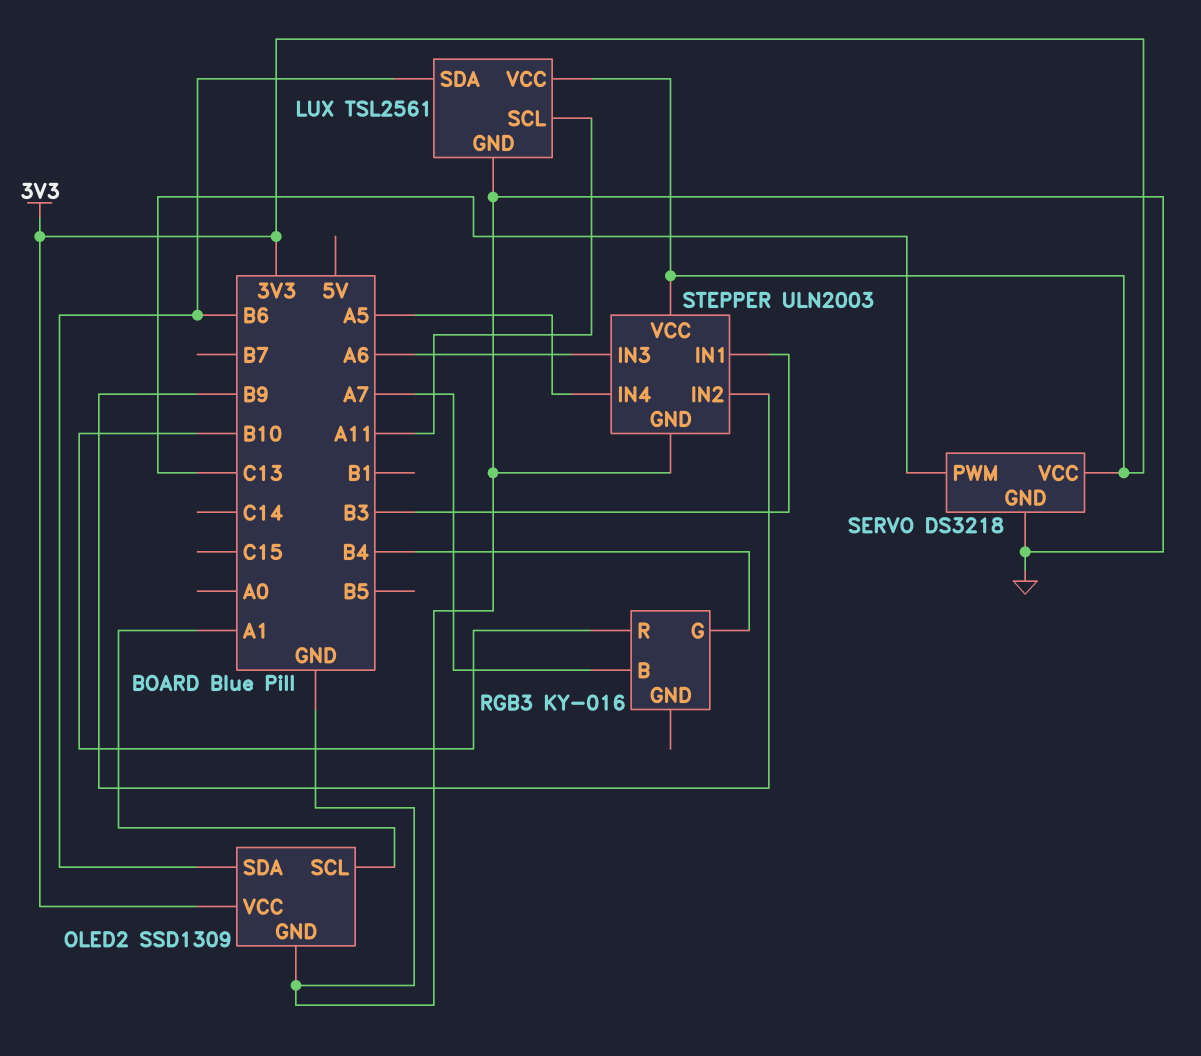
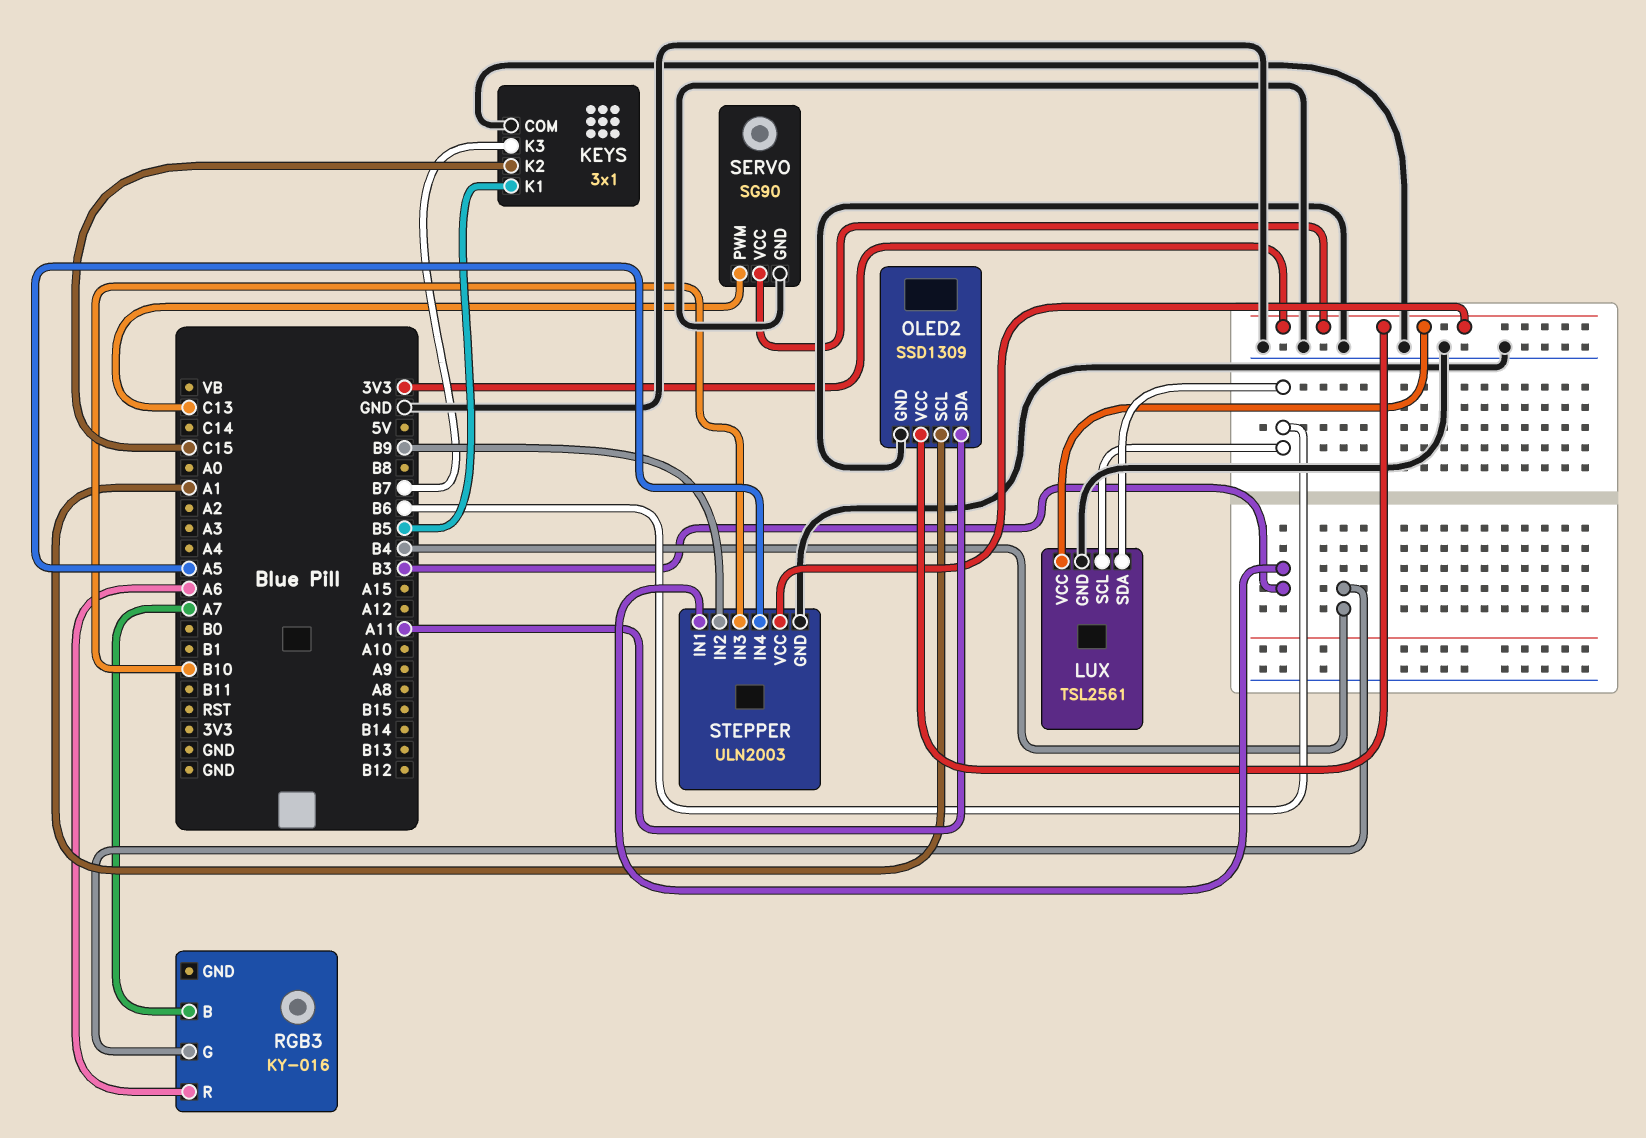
KEYS: none -> 3x1
KEYS pin COM: none -> GND
KEYS pin K1: none -> B5
KEYS pin K2: none -> C15
KEYS pin K3: none -> B7
LUX pin SCL: A11 -> B6
OLED2 pin SDA: B6 -> A11
RGB3 pin R: B10 -> A6
SERVO: DS3218 -> SG90
STEPPER pin IN3: A6 -> B10

